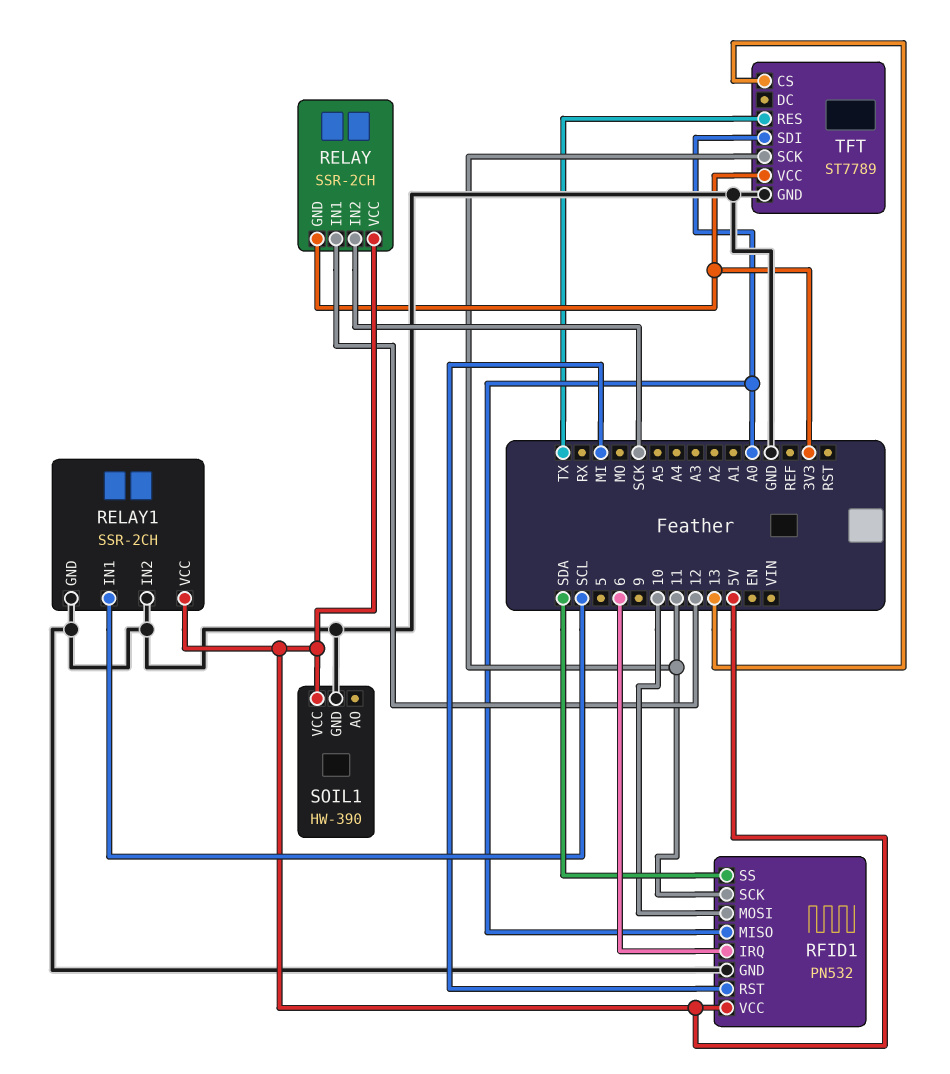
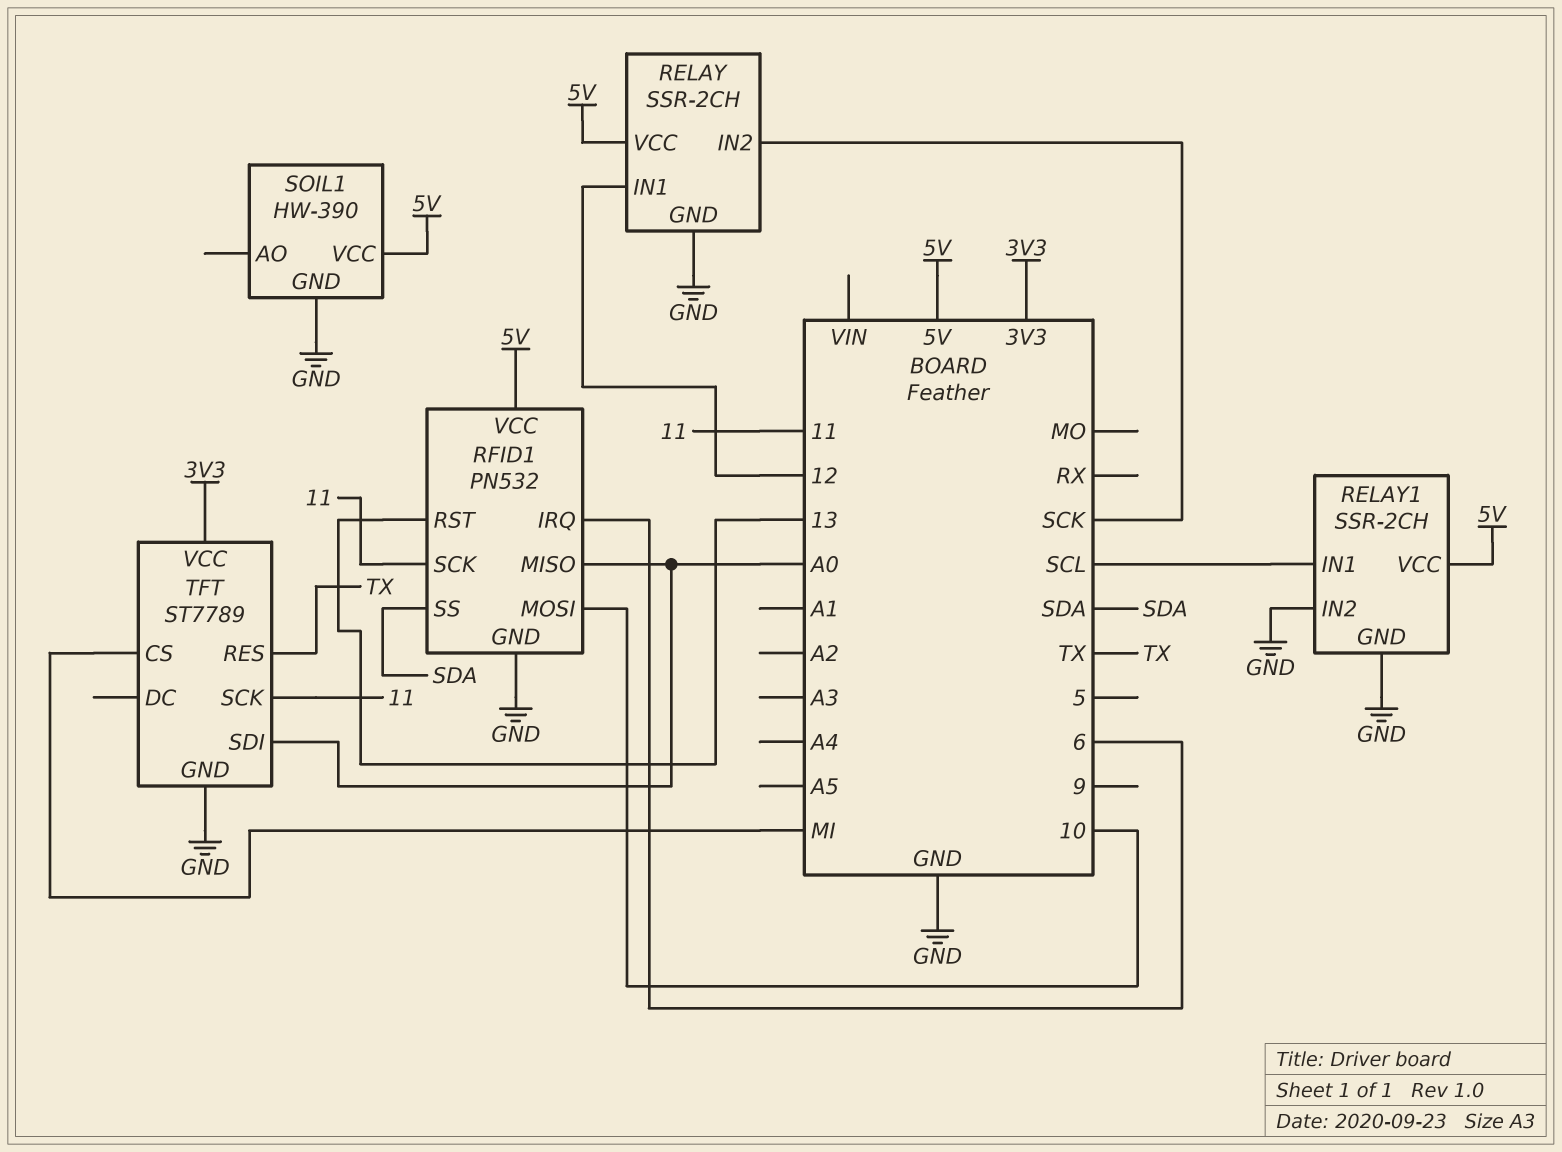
RELAY pin GND: 3V3 -> GND
RFID1 pin RST: MI -> 13
TFT pin CS: 13 -> MI

